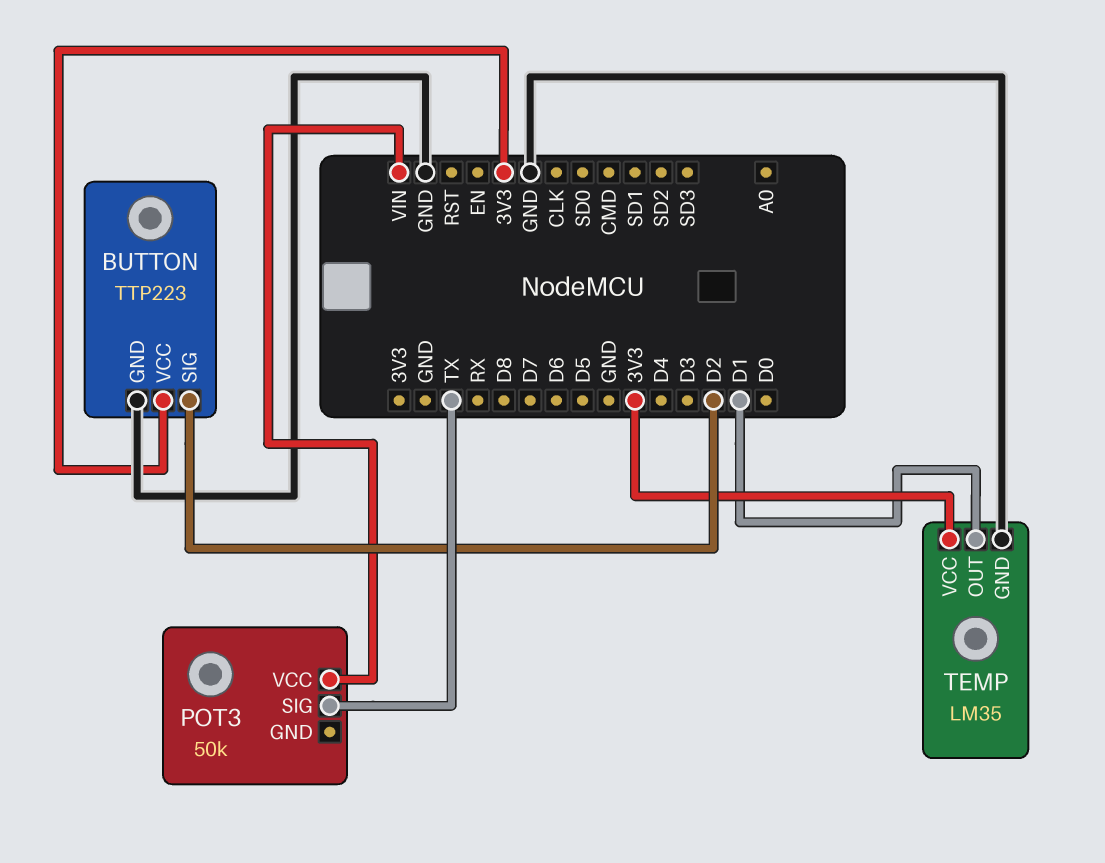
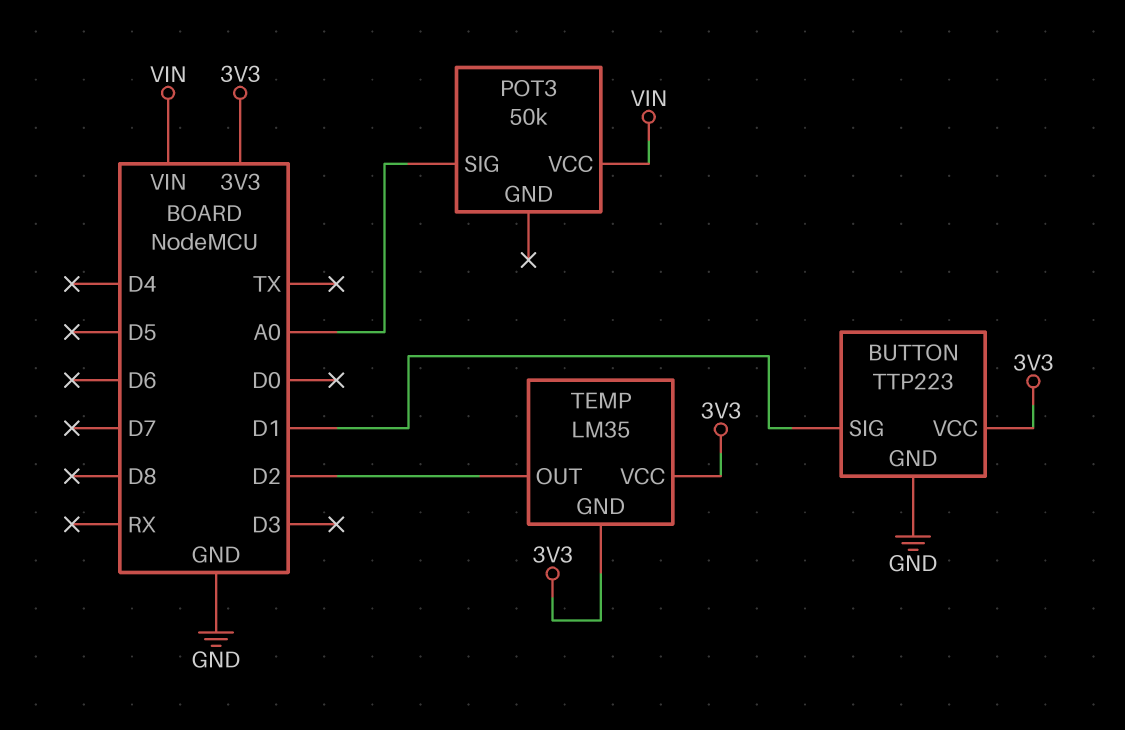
BUTTON pin SIG: D2 -> D1
POT3 pin SIG: TX -> A0
TEMP pin GND: GND -> 3V3
TEMP pin OUT: D1 -> D2

